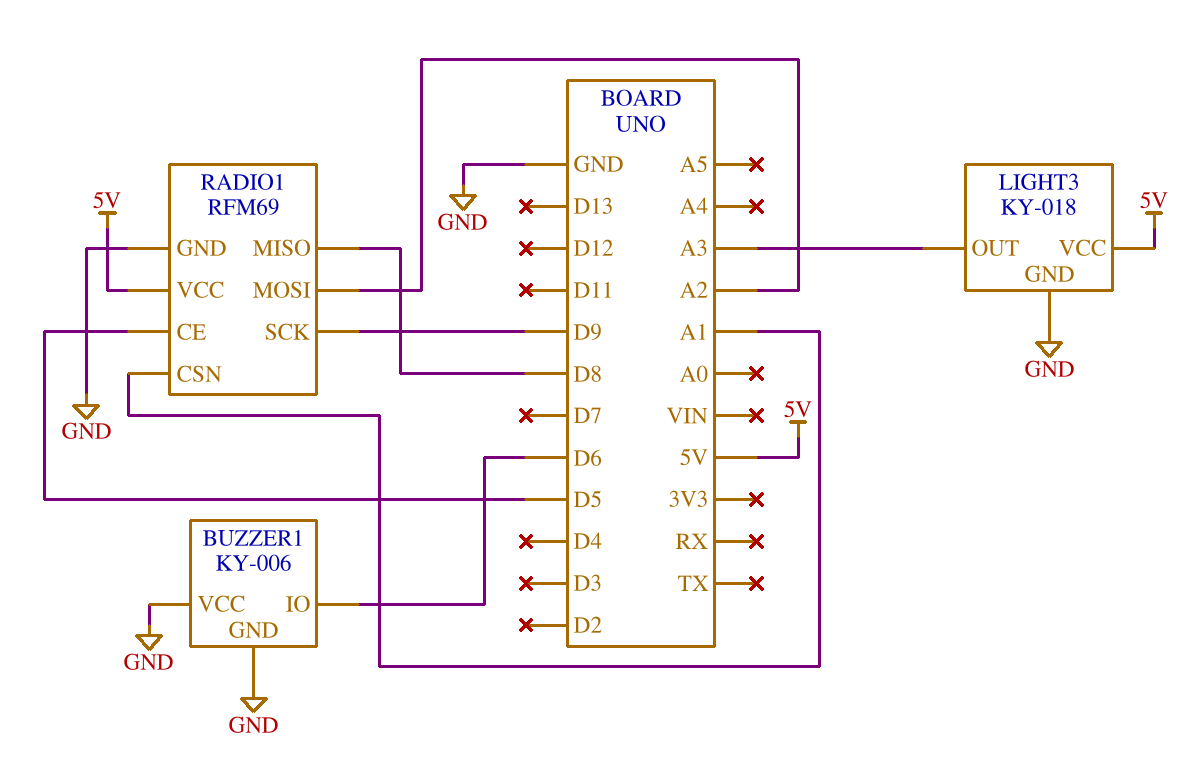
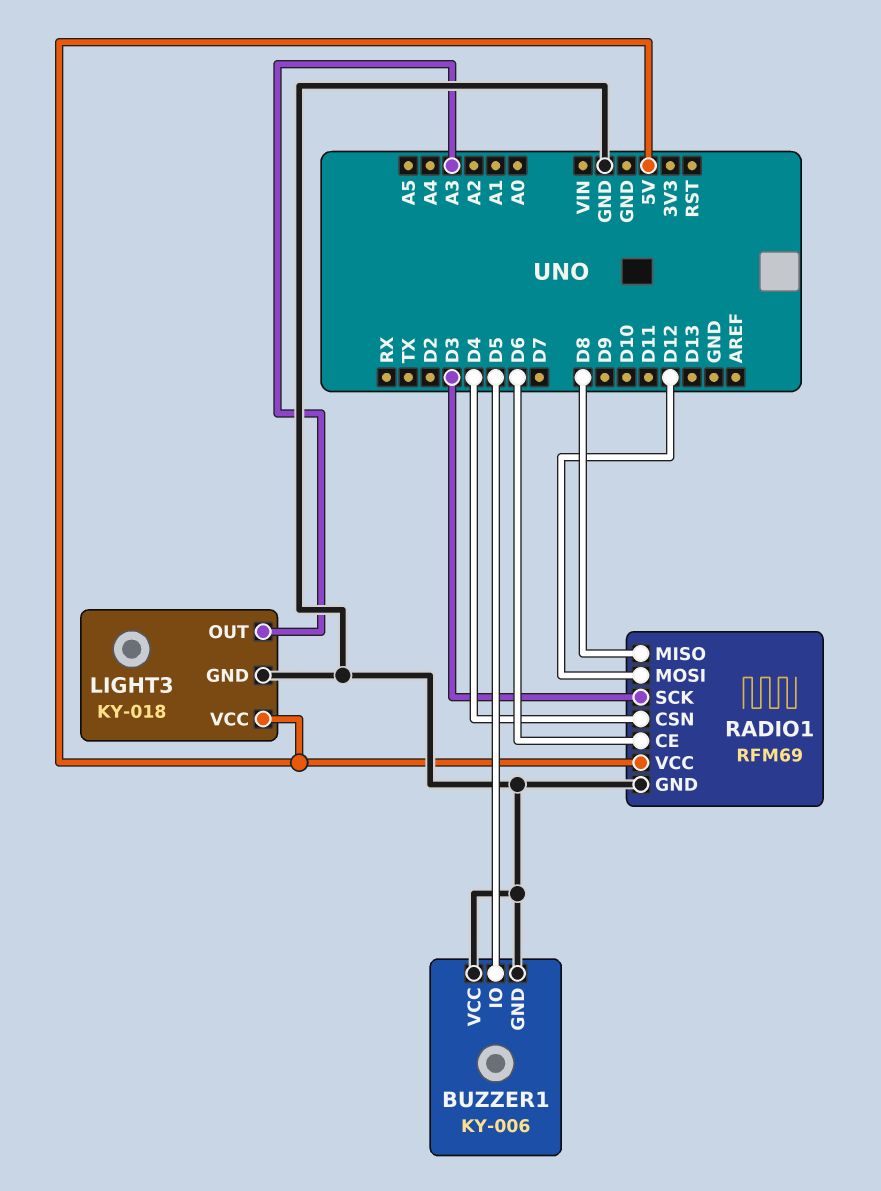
BUZZER1 pin IO: D6 -> D5
RADIO1 pin CE: D5 -> D6
RADIO1 pin CSN: A1 -> D4
RADIO1 pin MOSI: A2 -> D12
RADIO1 pin SCK: D9 -> D3

